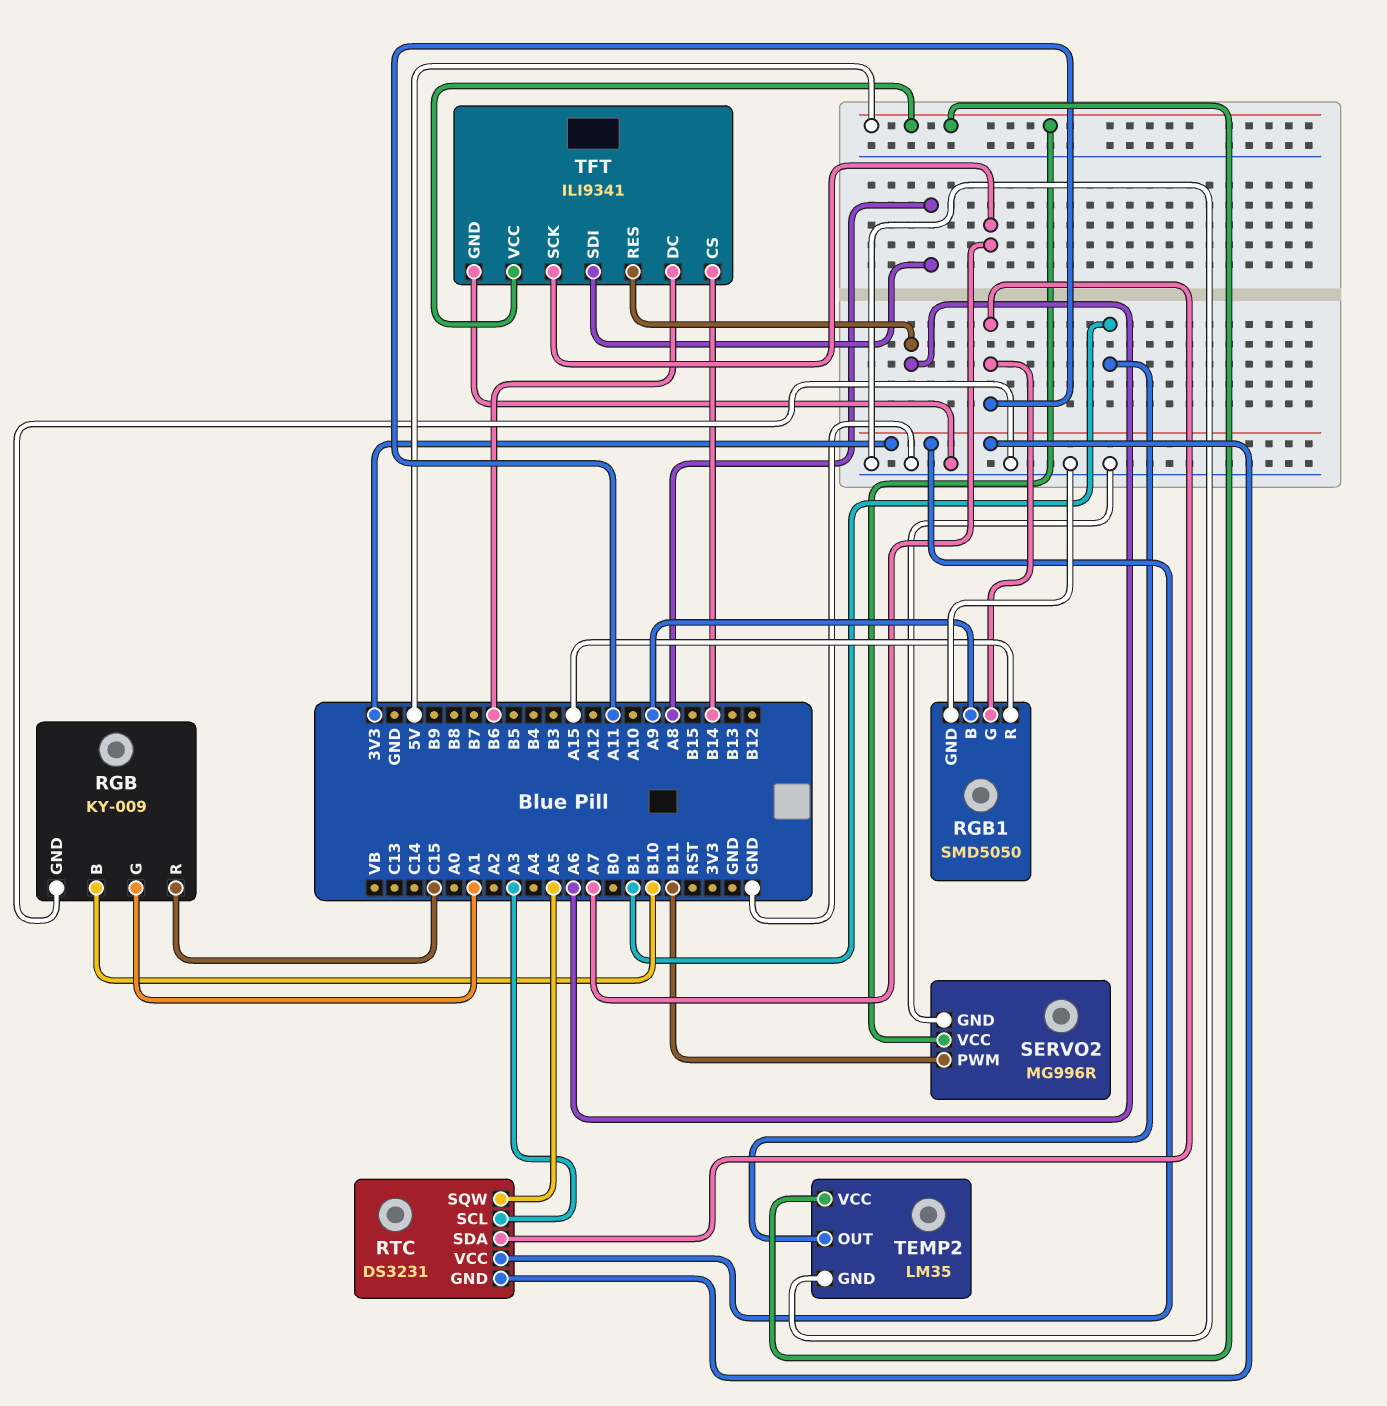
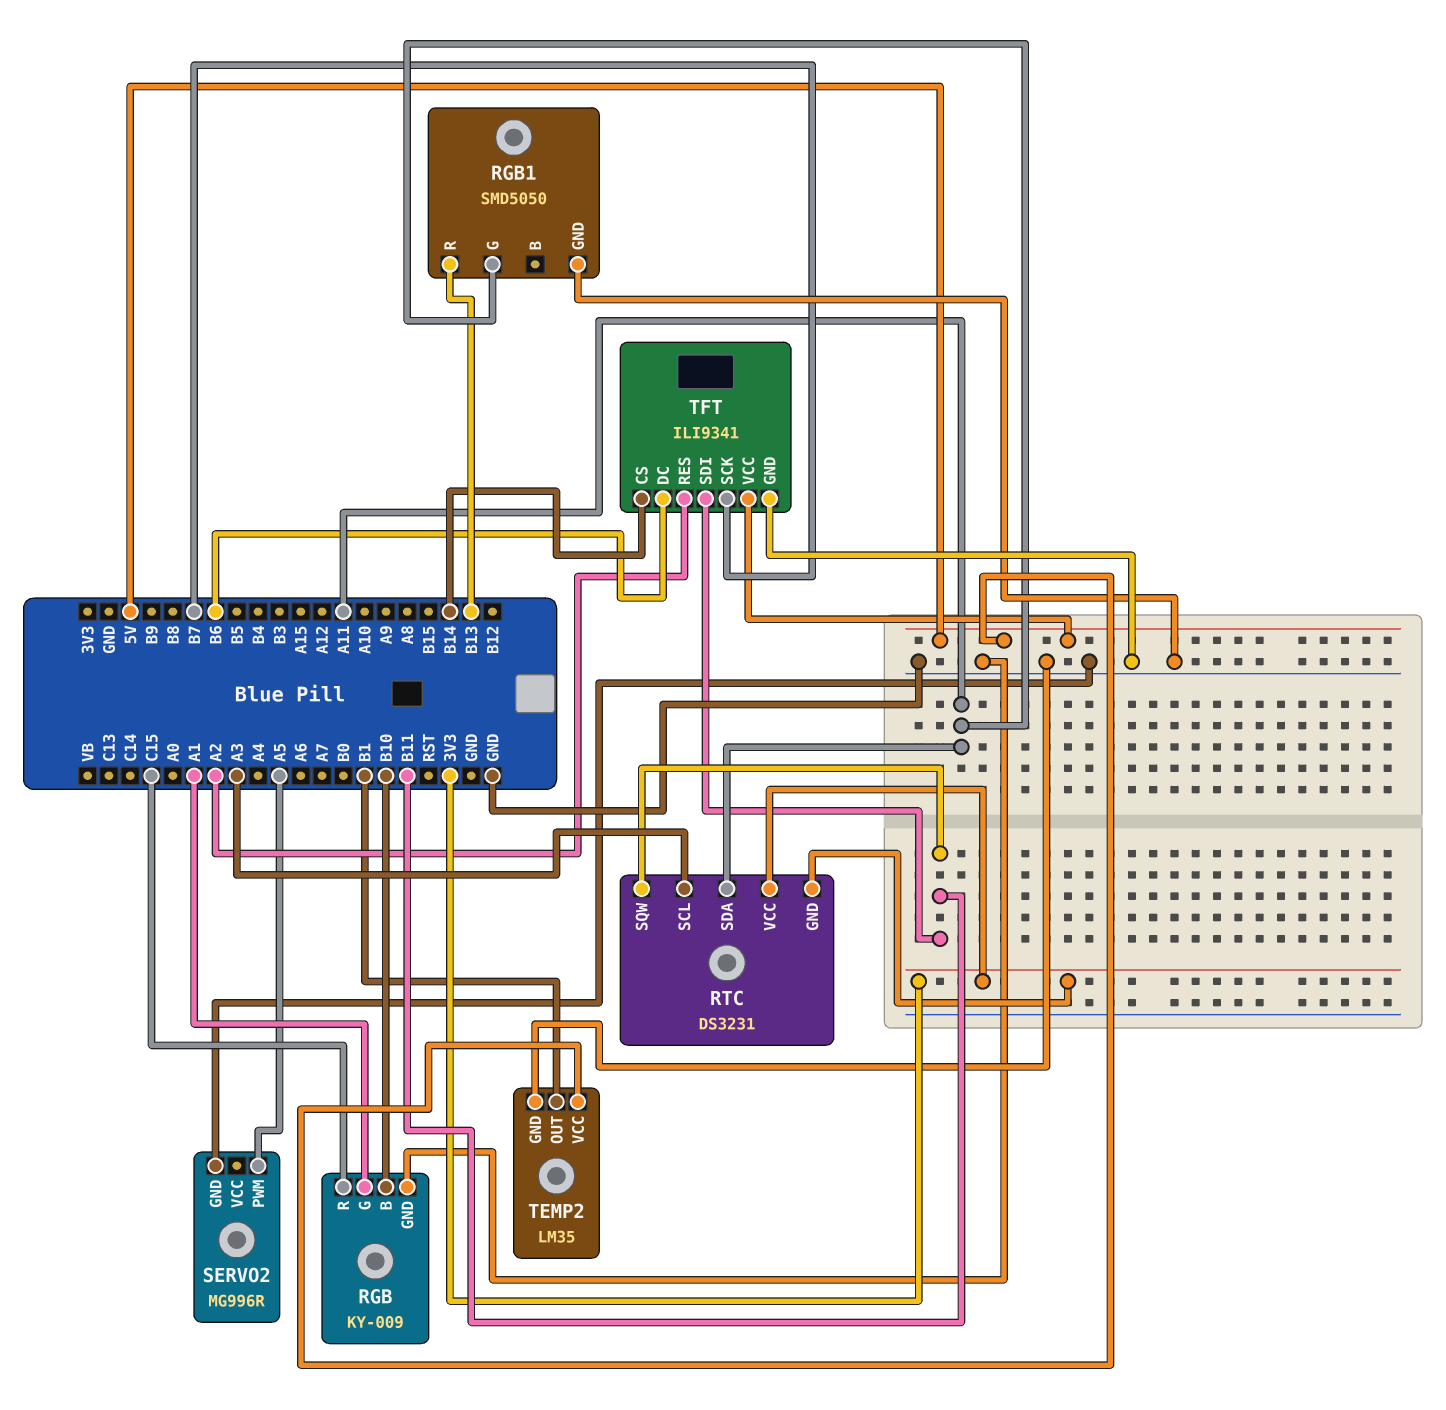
RGB1 pin B: A9 -> none
RGB1 pin R: A15 -> B13
RTC pin SQW: A5 -> B11
SERVO2 pin PWM: B11 -> A5
SERVO2 pin VCC: 5V -> none
TFT pin RES: A6 -> A2
TFT pin SCK: A7 -> B7
TFT pin SDI: A8 -> B11

